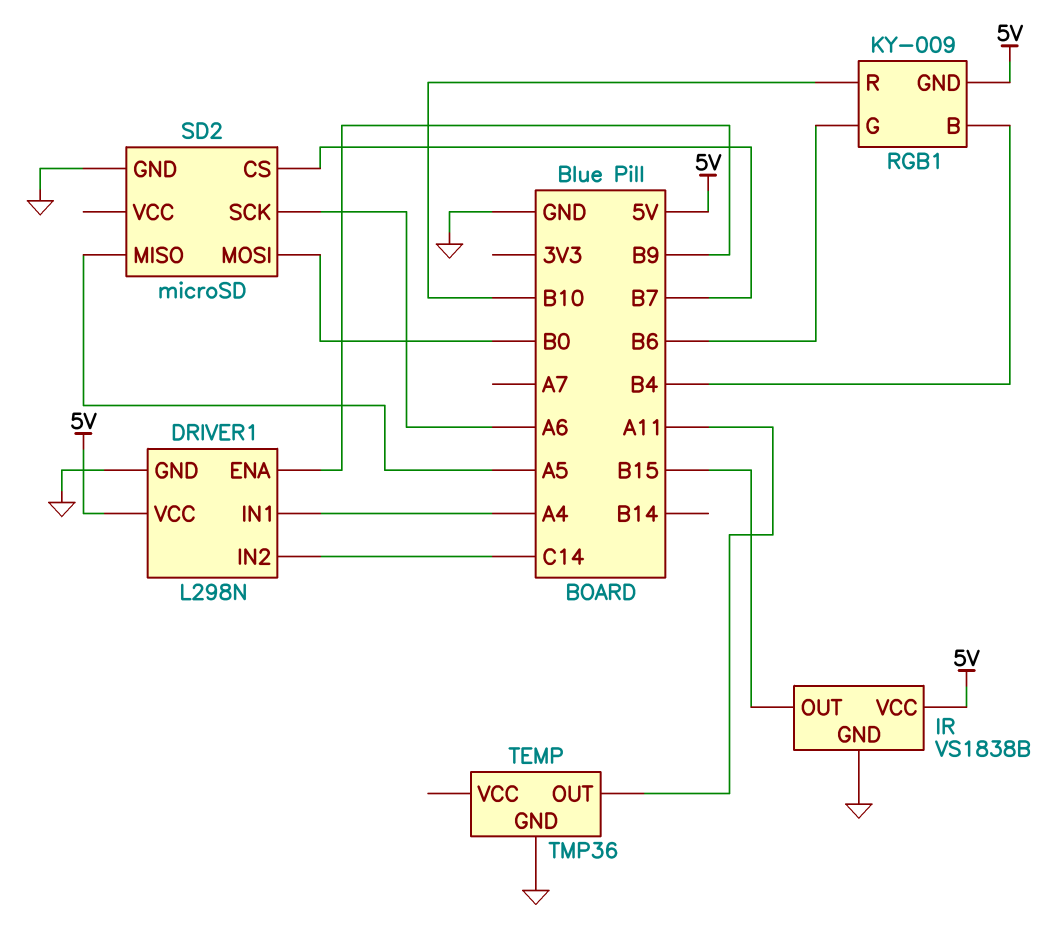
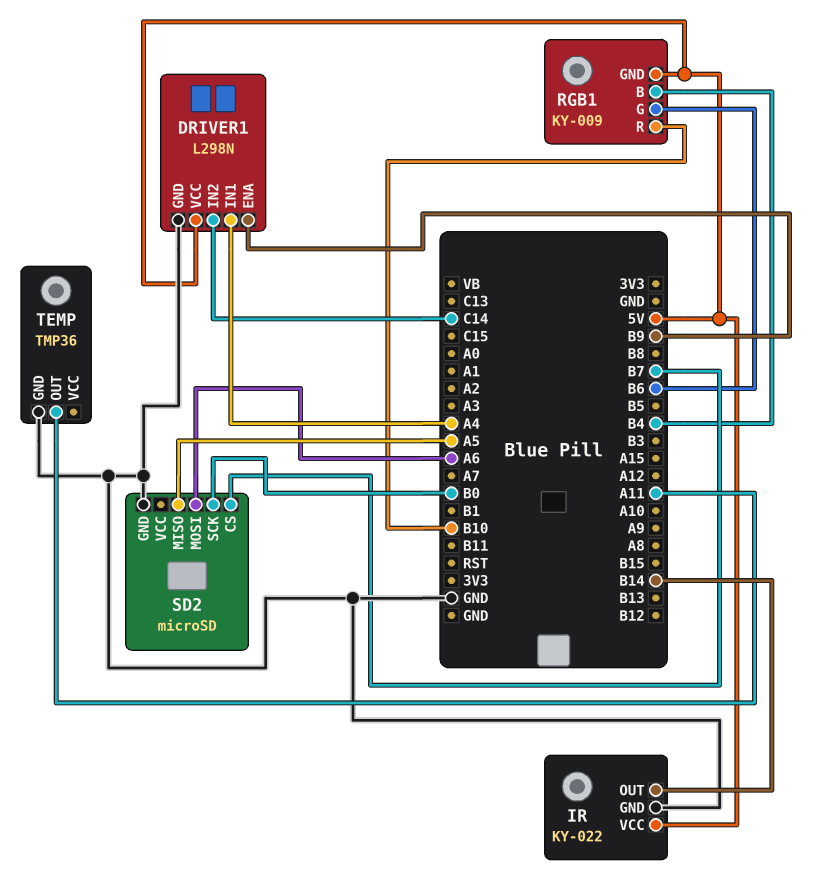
IR: VS1838B -> KY-022
IR pin OUT: B15 -> B14
SD2 pin MOSI: B0 -> A6
SD2 pin SCK: A6 -> B0

